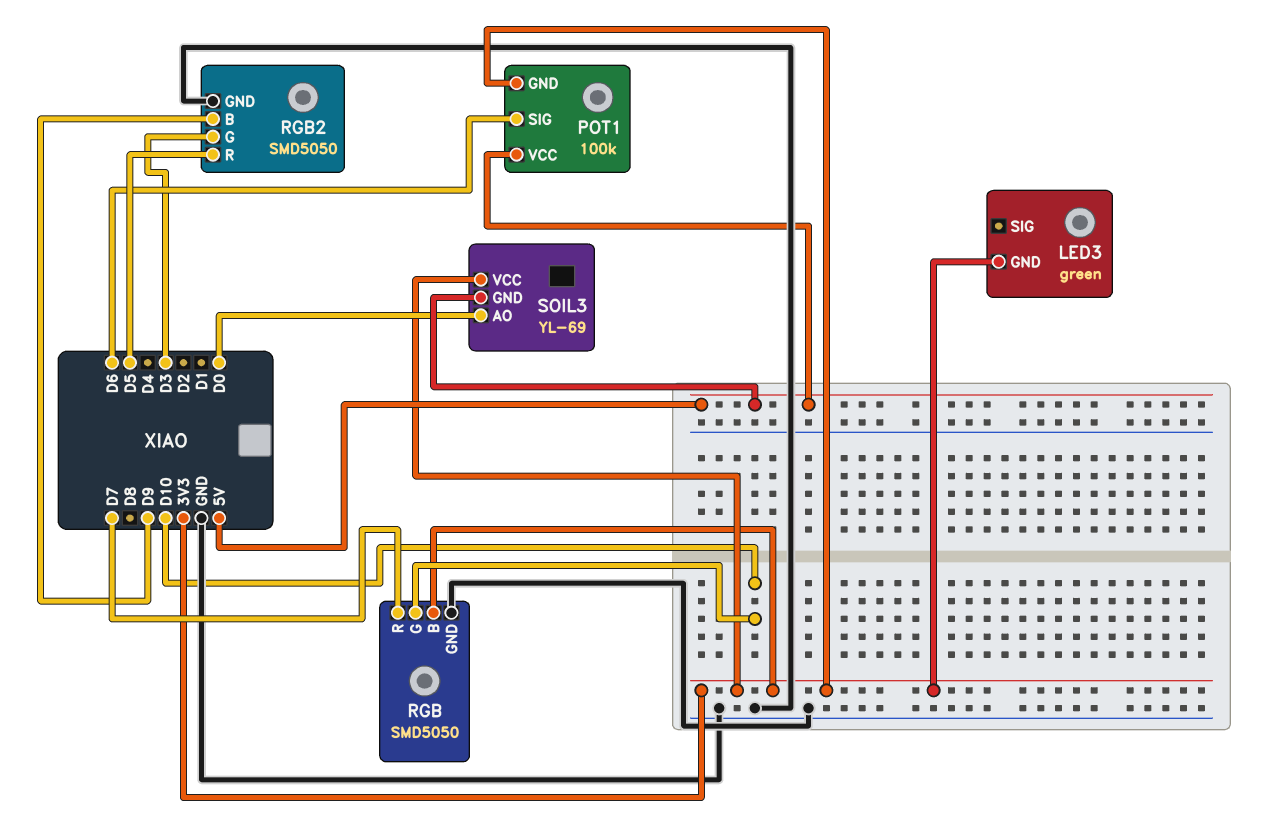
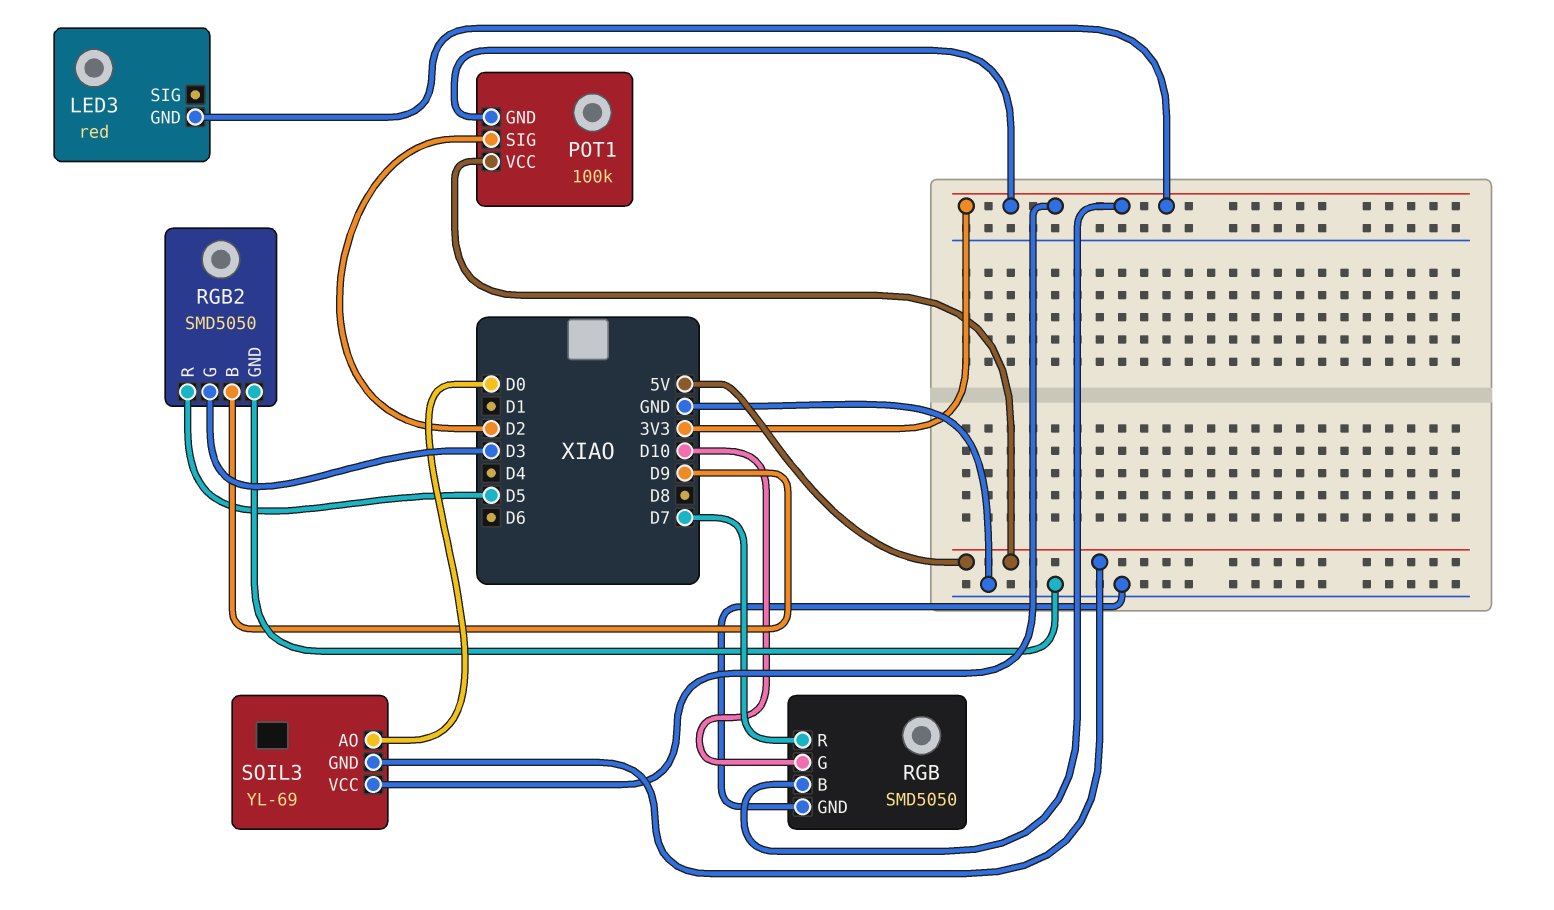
LED3: green -> red
POT1 pin SIG: D6 -> D2

